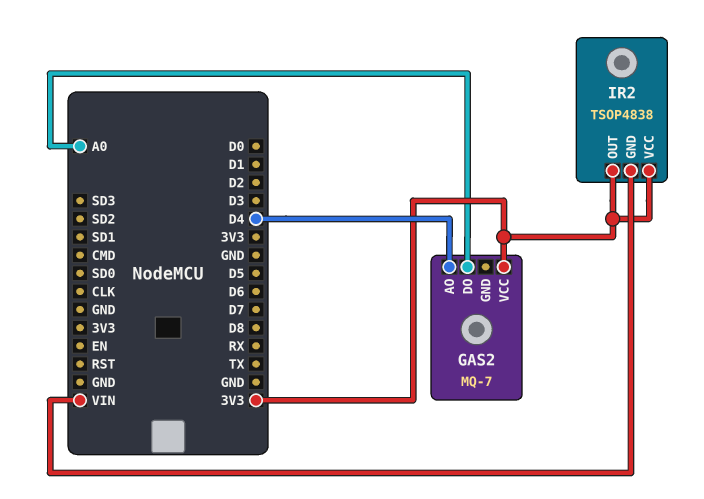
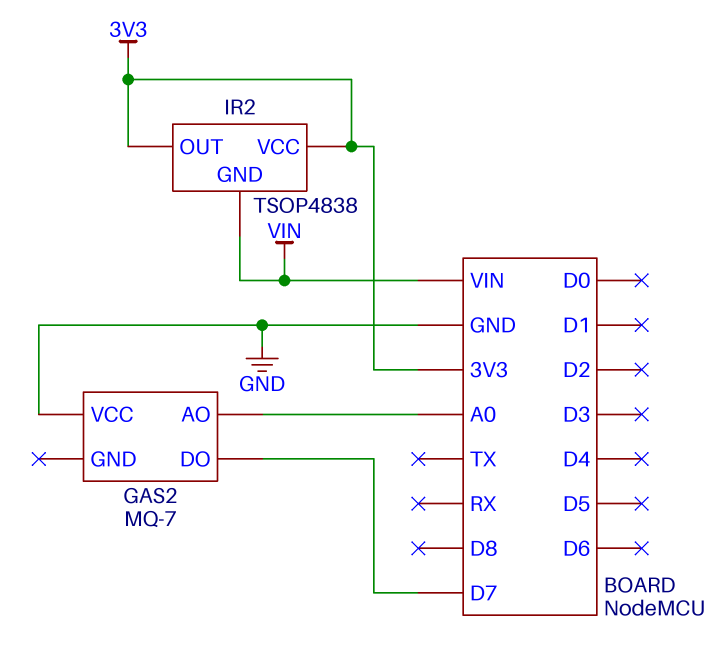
GAS2 pin AO: D4 -> A0
GAS2 pin DO: A0 -> D7
GAS2 pin VCC: 3V3 -> GND

